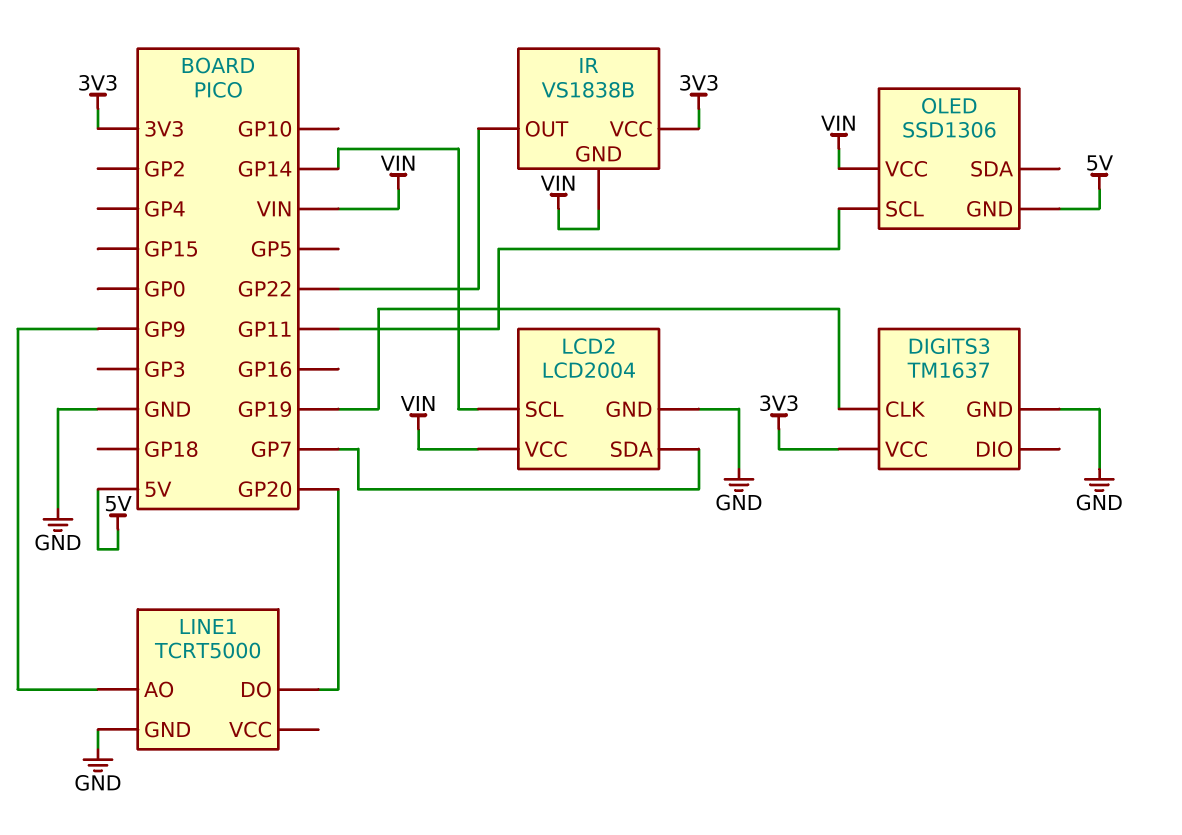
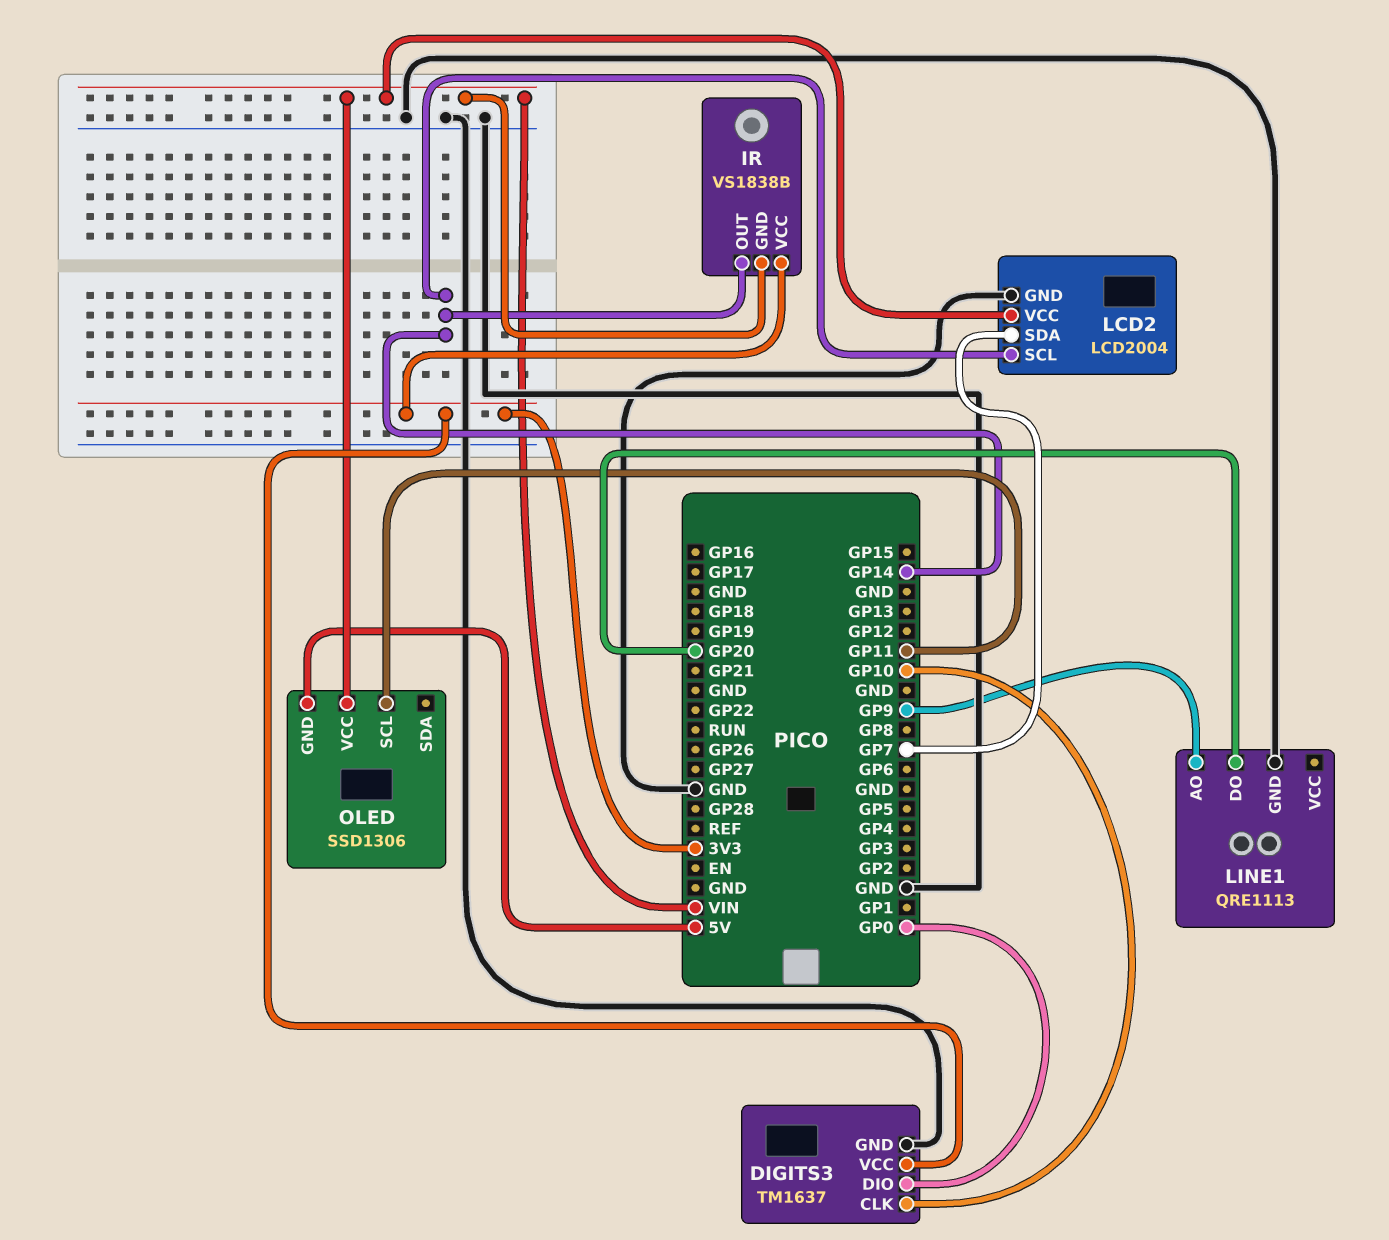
DIGITS3 pin CLK: GP19 -> GP10
DIGITS3 pin DIO: none -> GP0
IR pin OUT: GP22 -> GP14
LINE1: TCRT5000 -> QRE1113

